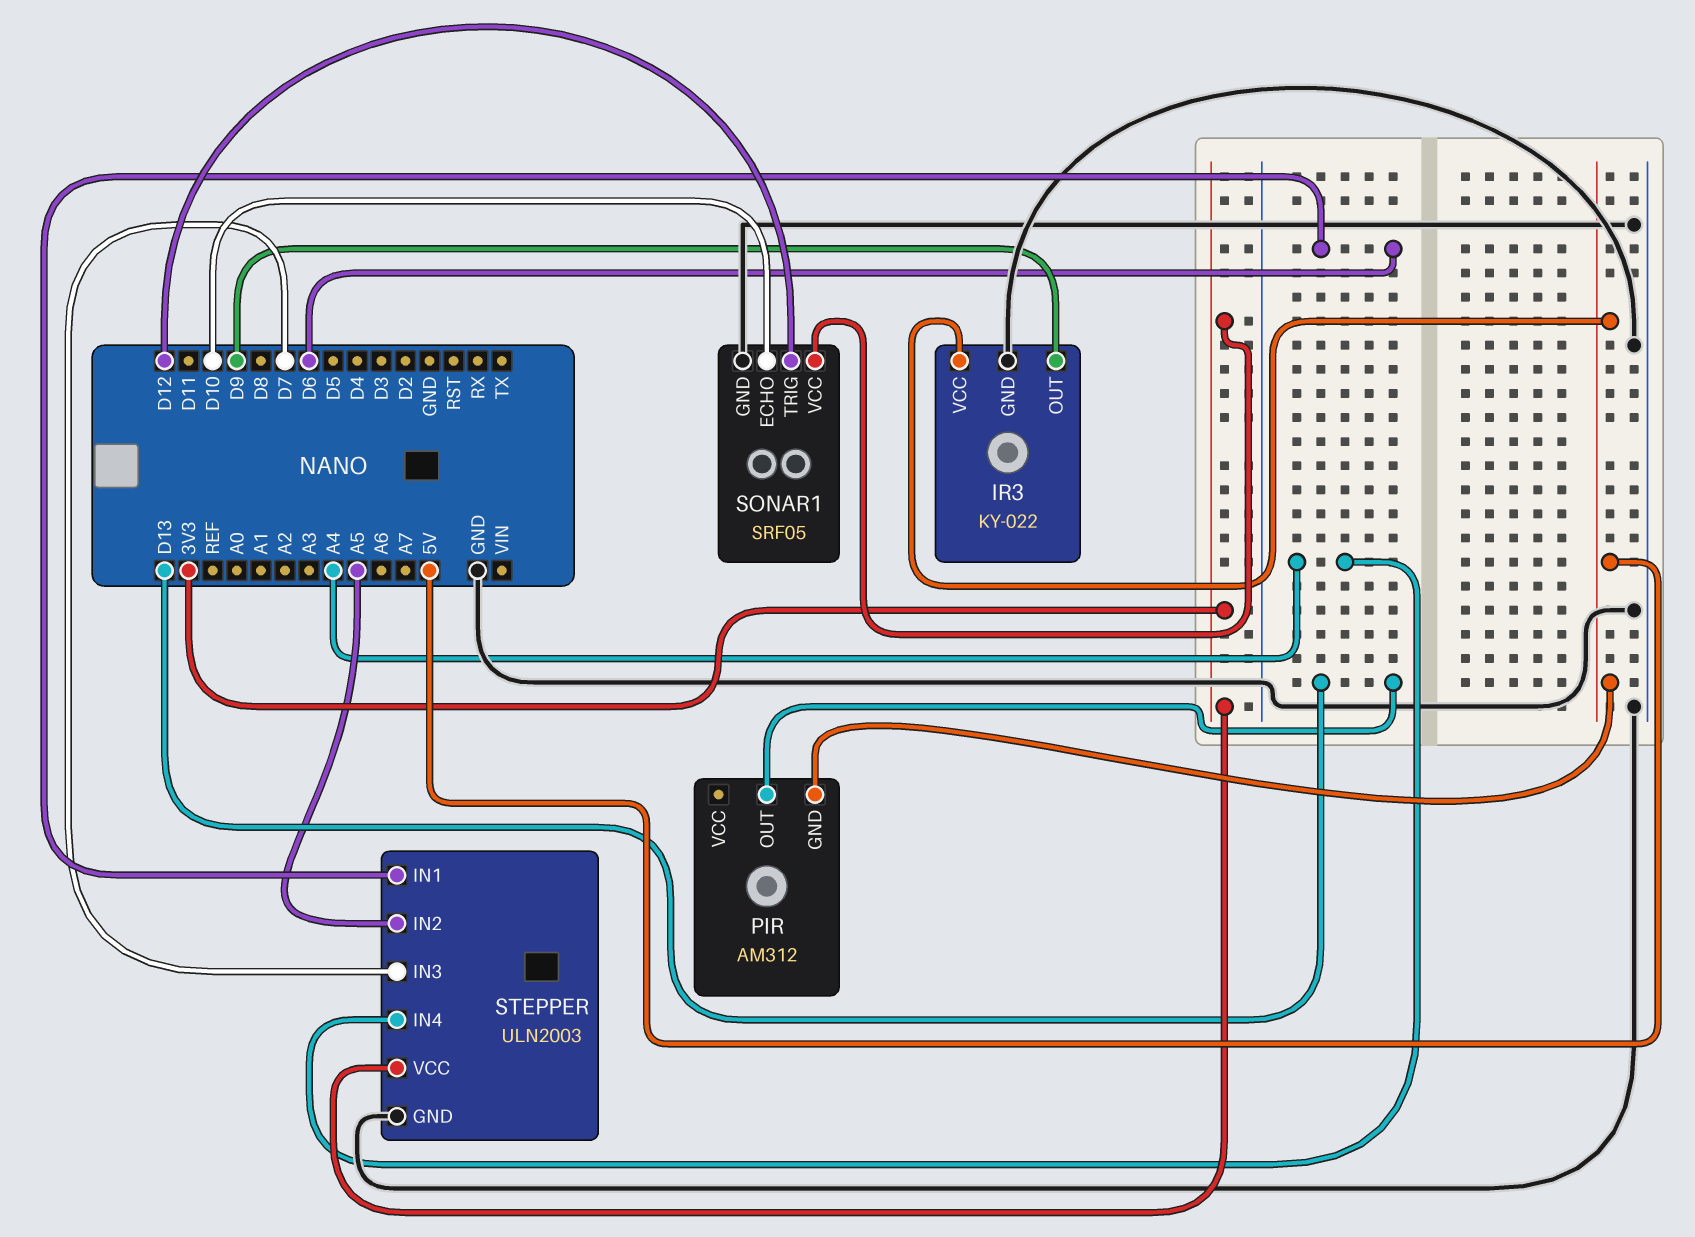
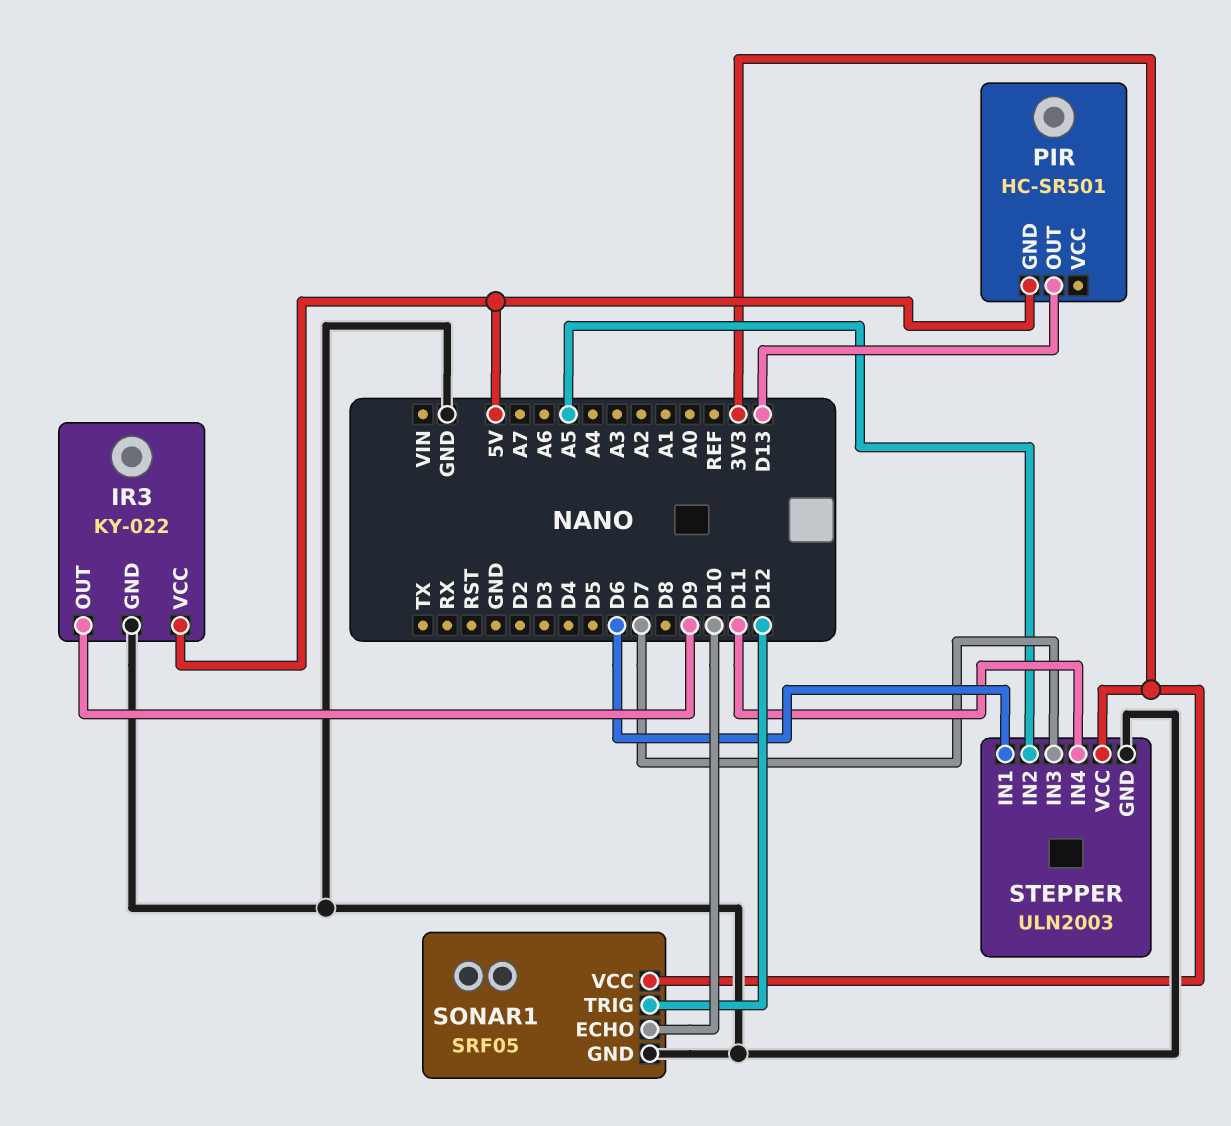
PIR: AM312 -> HC-SR501
STEPPER pin IN4: A4 -> D11

